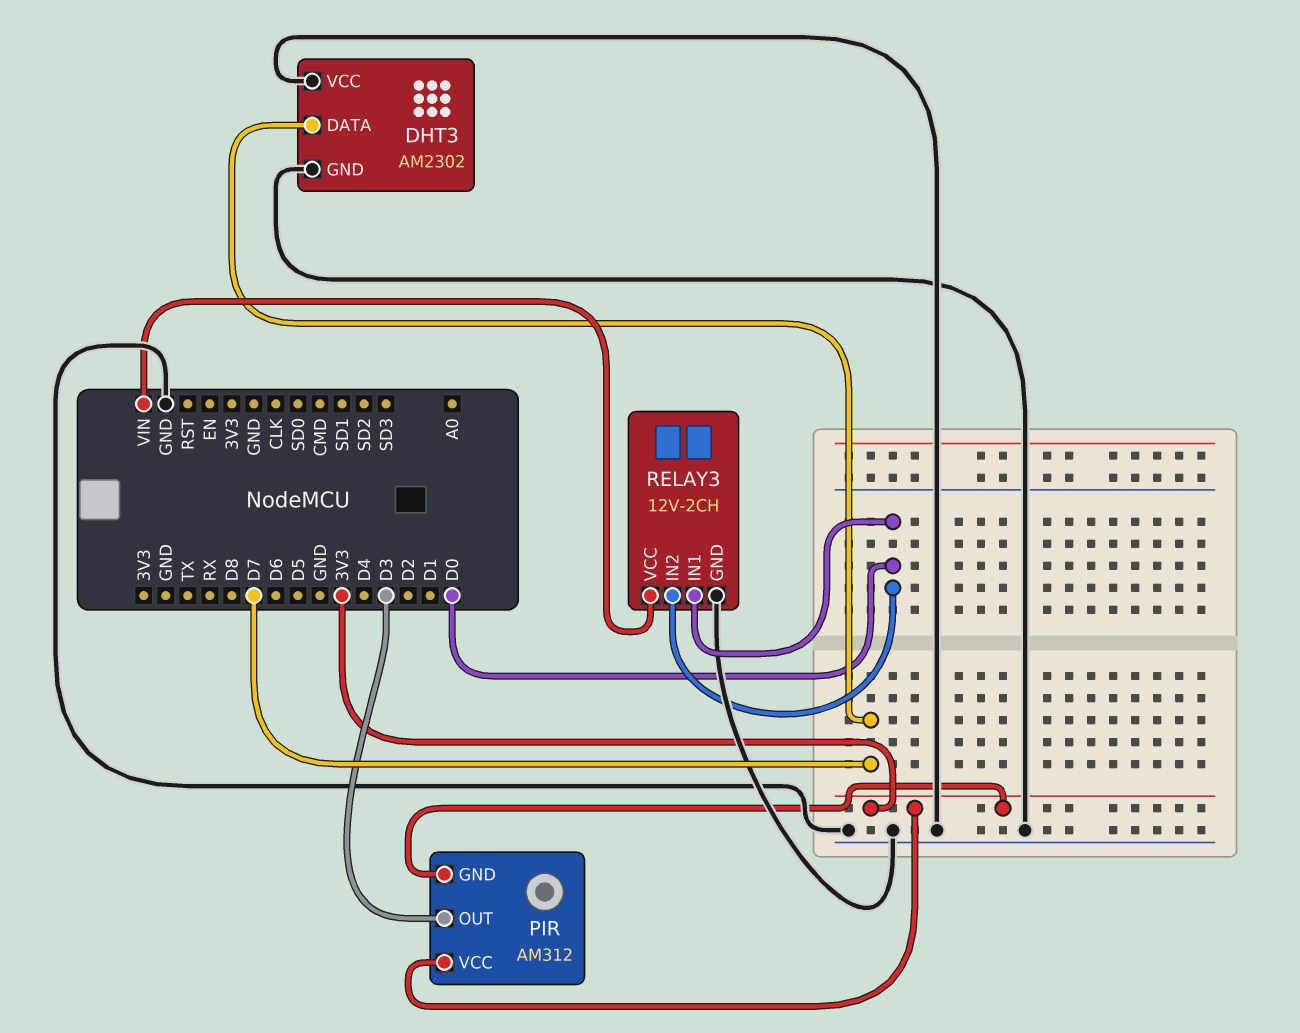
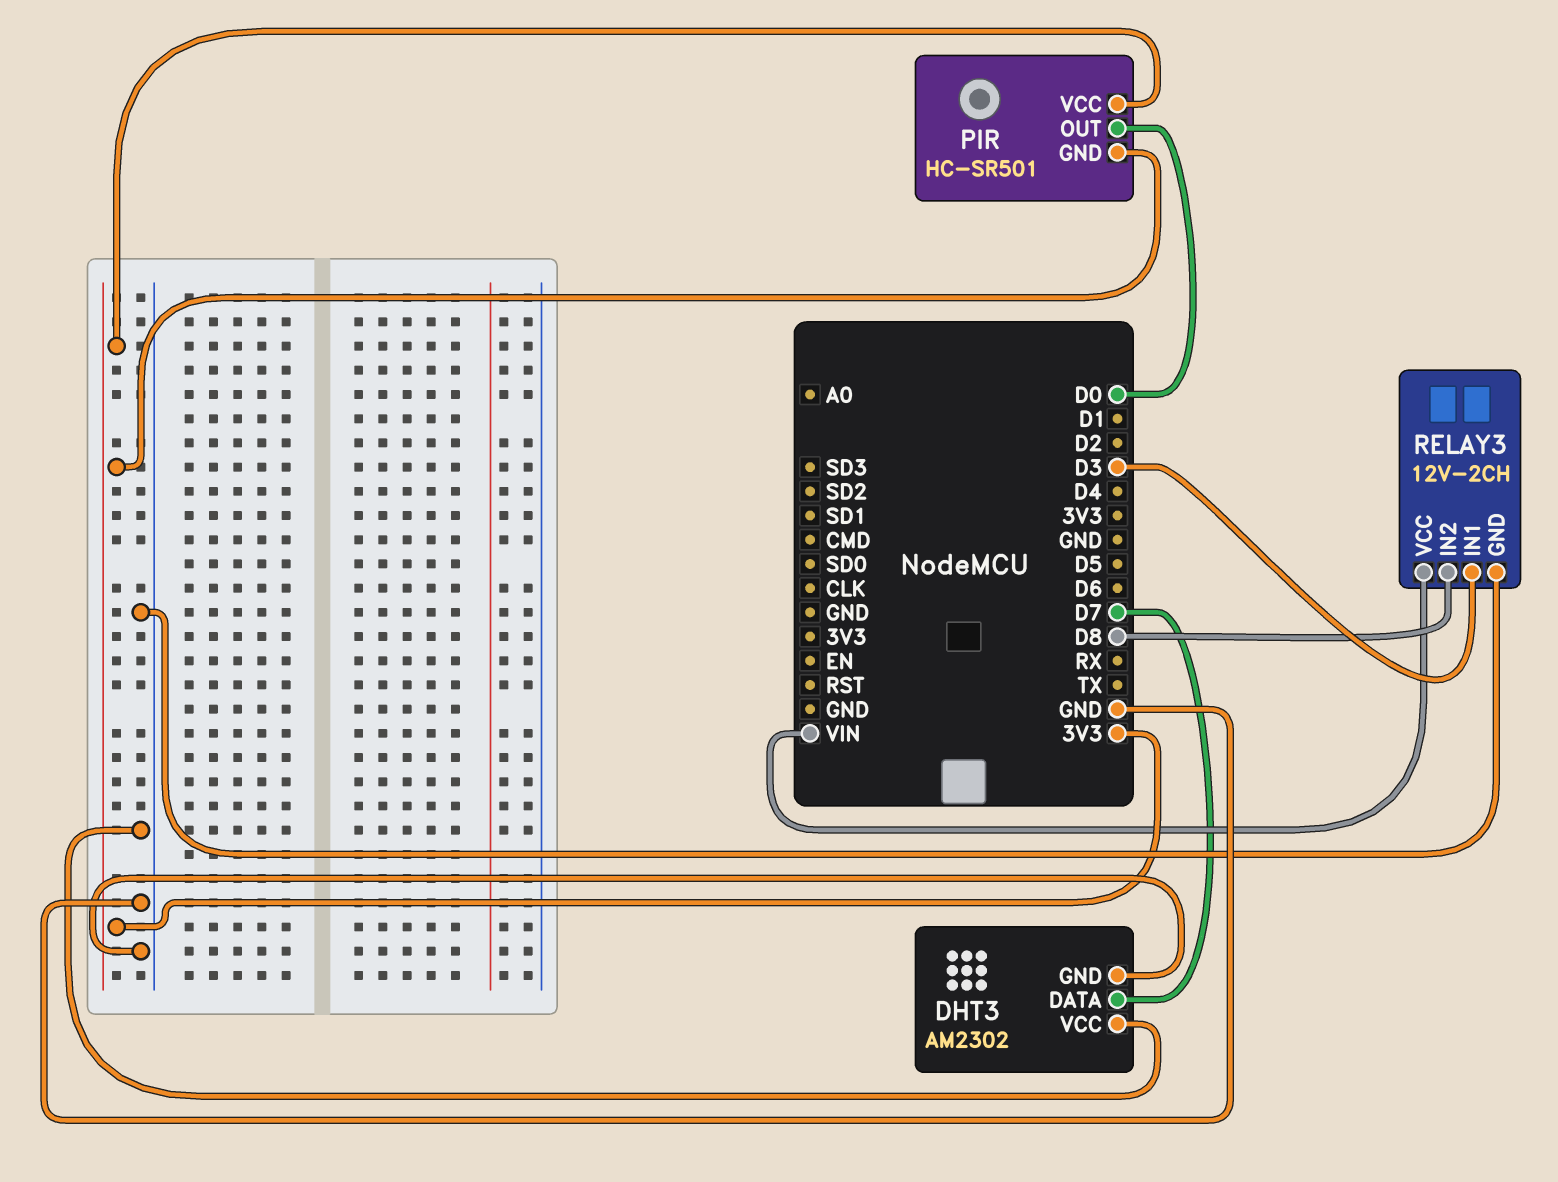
PIR: AM312 -> HC-SR501
PIR pin OUT: D3 -> D0
RELAY3 pin IN1: D0 -> D3
RELAY3 pin IN2: D0 -> D8

